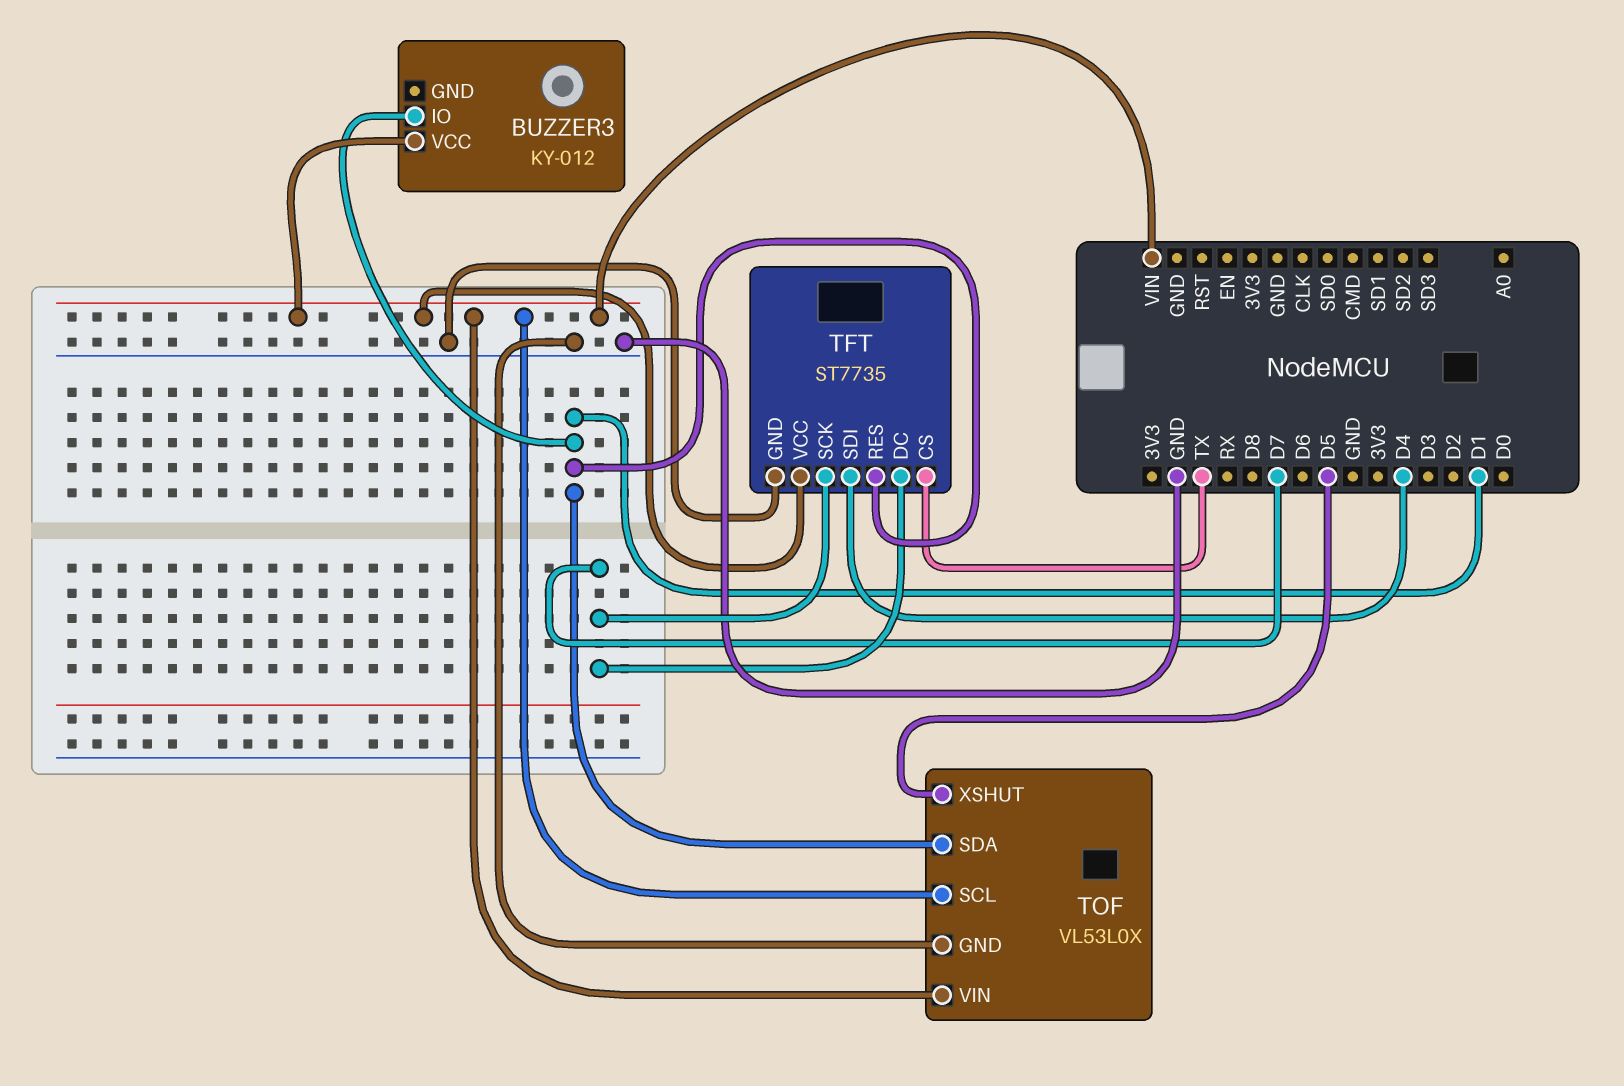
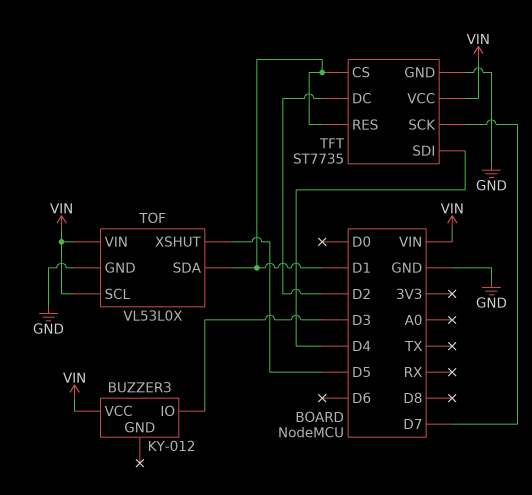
BUZZER3 pin IO: D1 -> D3
TFT pin CS: TX -> D1
TFT pin DC: D7 -> D2

